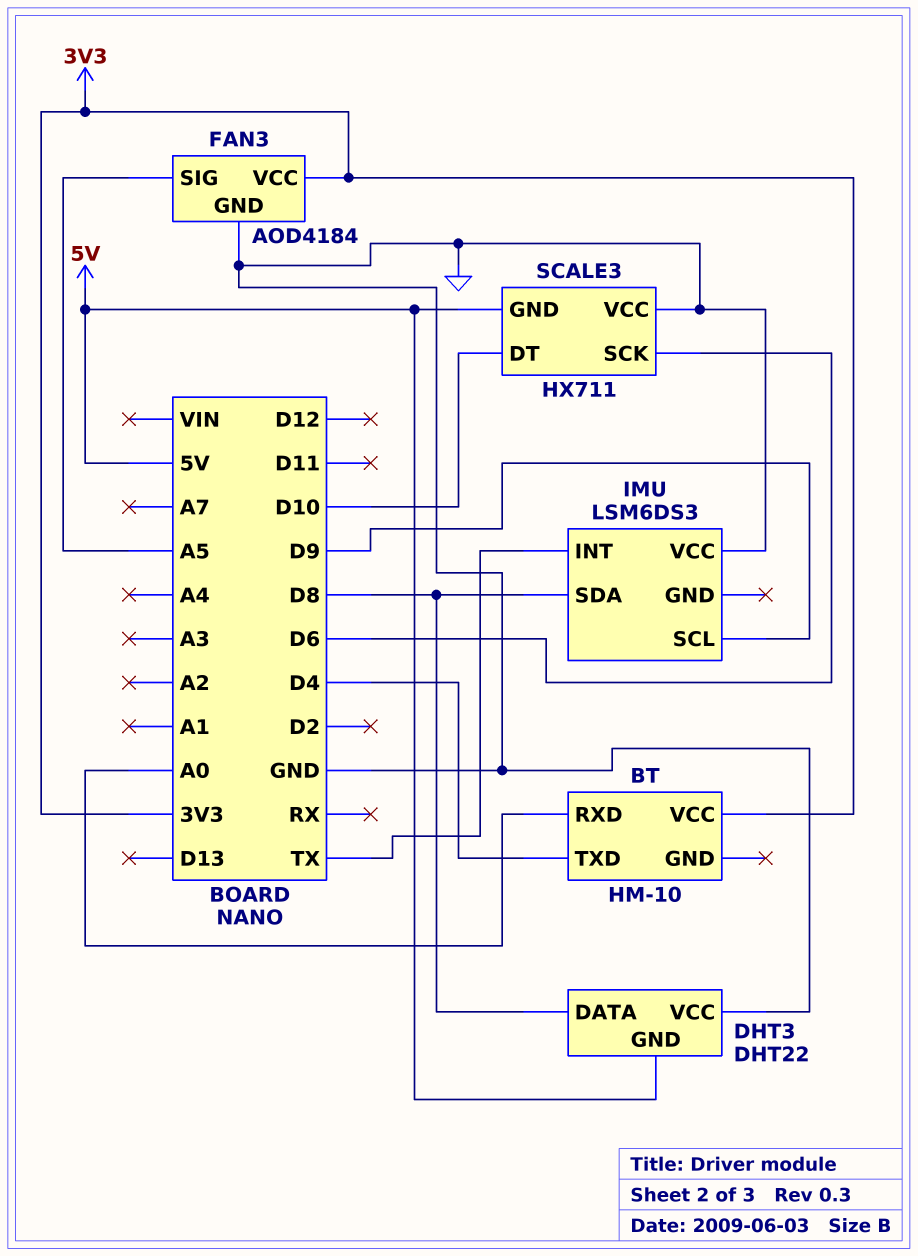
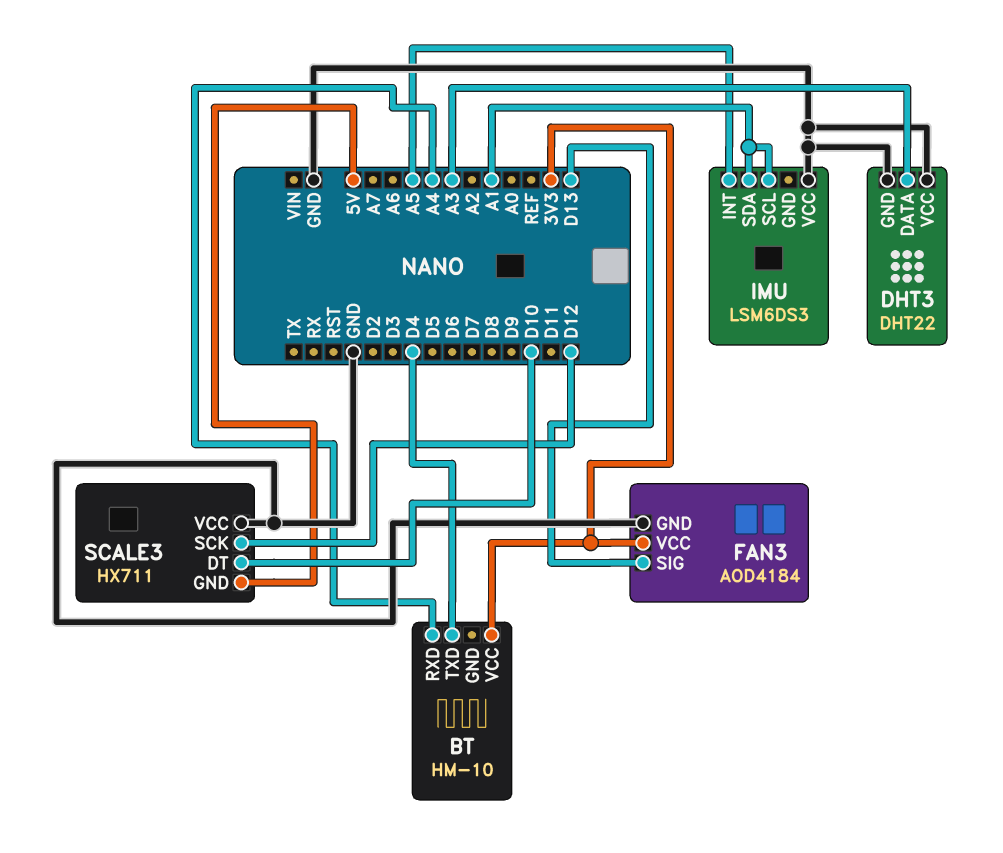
BT pin RXD: A0 -> A4
DHT3 pin DATA: D8 -> A3
DHT3 pin GND: 5V -> GND
FAN3 pin SIG: A5 -> D13
IMU pin INT: TX -> A5
IMU pin SCL: D9 -> A1
IMU pin SDA: D8 -> A1
SCALE3 pin SCK: D6 -> D12

